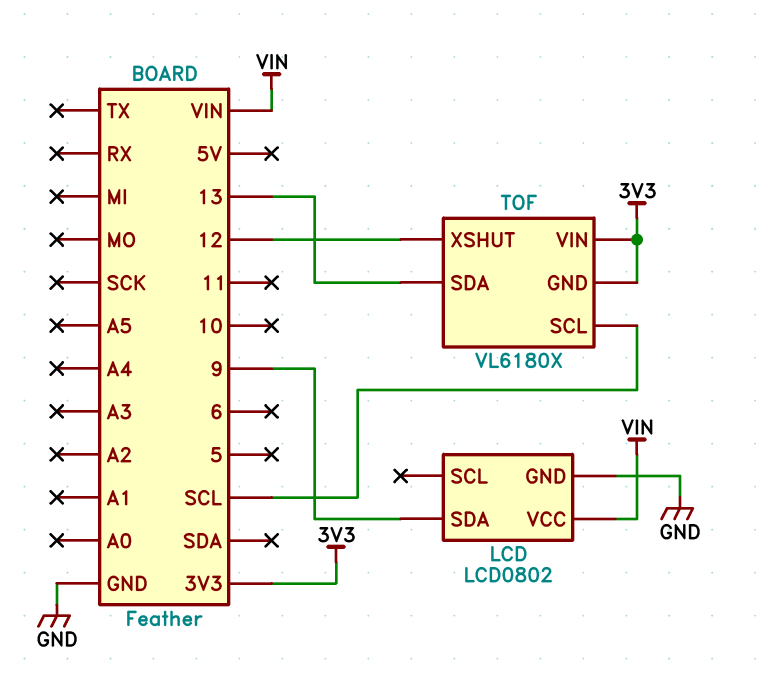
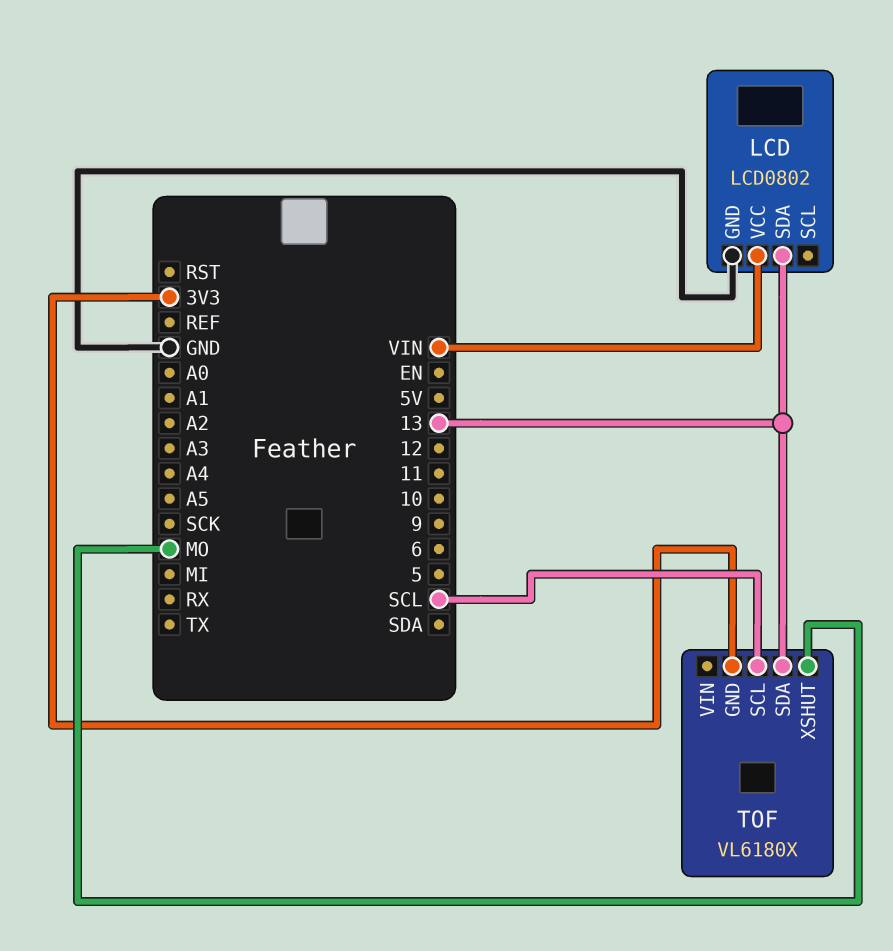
LCD pin SDA: 9 -> 13
TOF pin VIN: 3V3 -> none
TOF pin XSHUT: 12 -> MO

